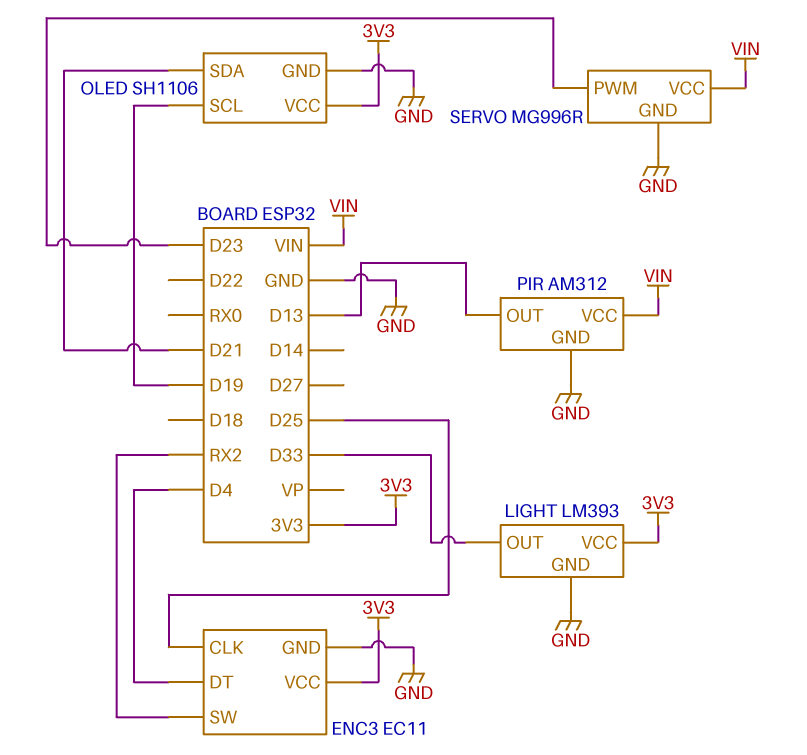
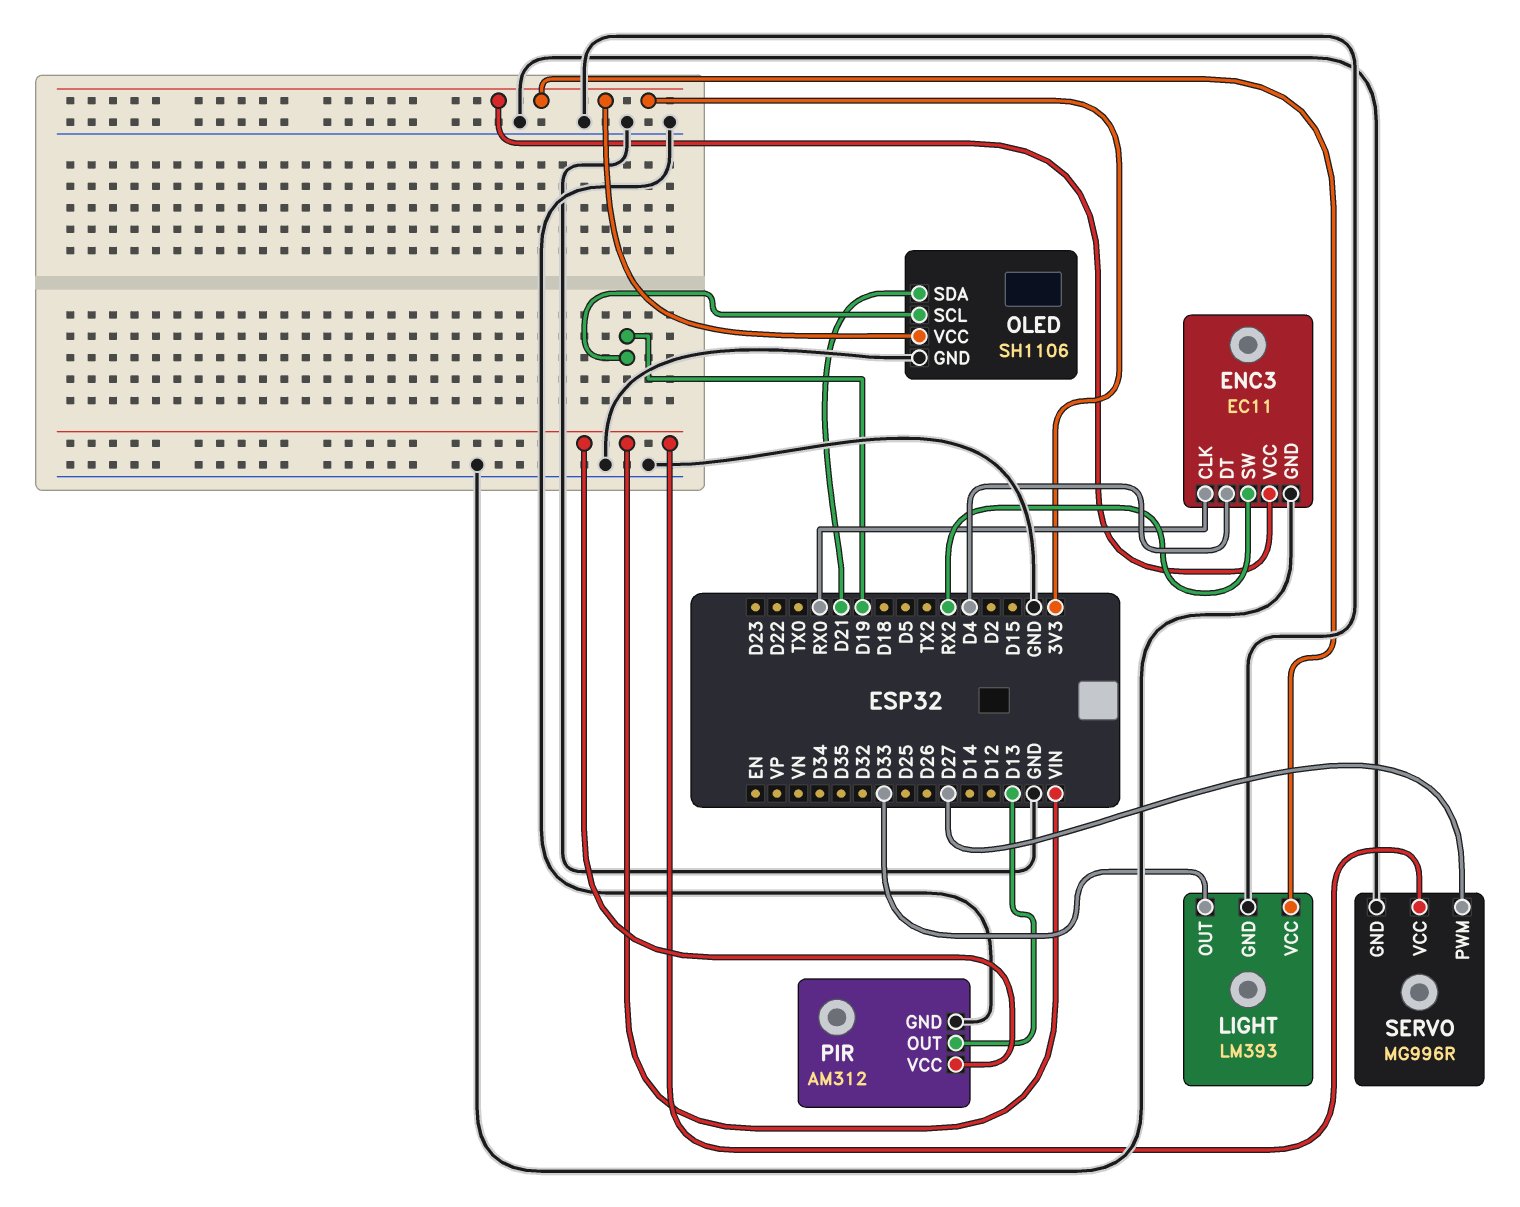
ENC3 pin CLK: D25 -> RX0
SERVO pin PWM: D23 -> D27

